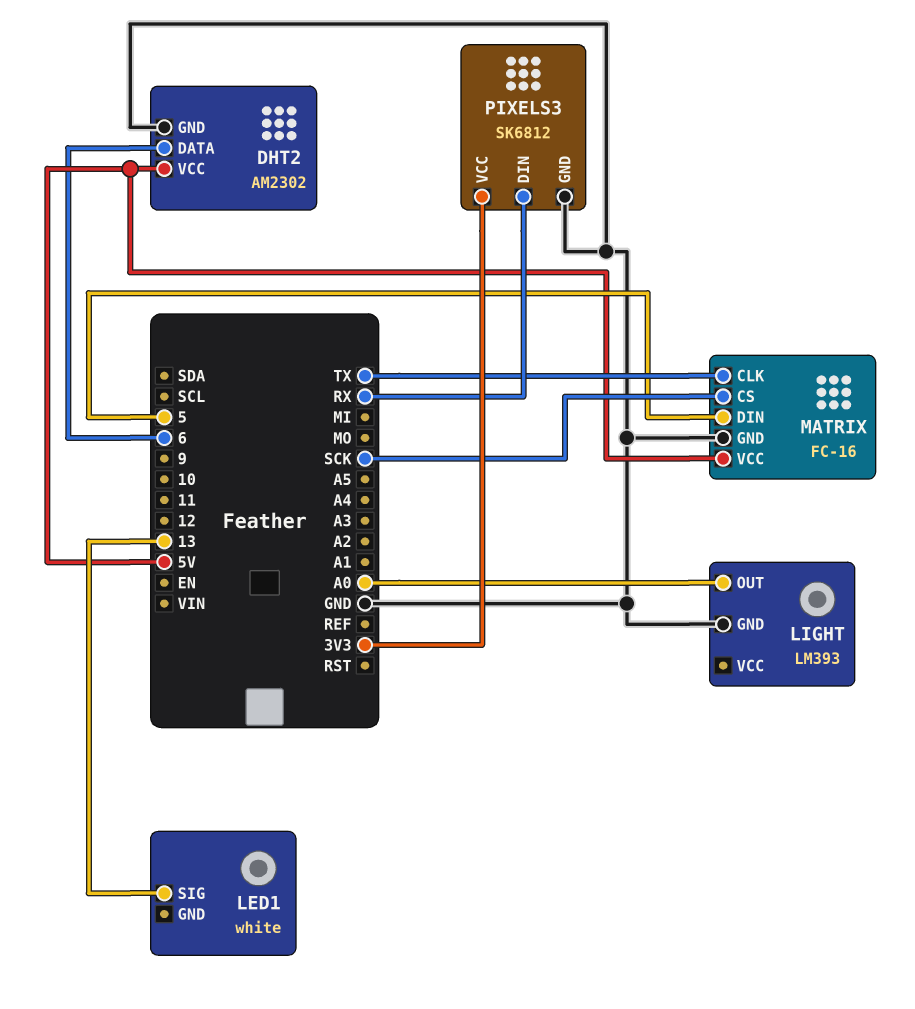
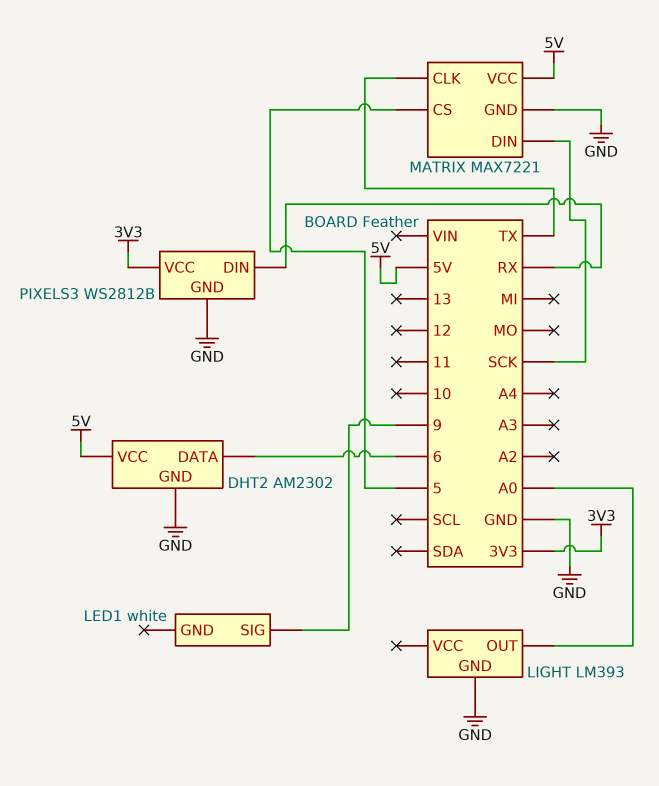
LED1 pin SIG: 13 -> 9
MATRIX: FC-16 -> MAX7221
MATRIX pin CS: SCK -> 5
MATRIX pin DIN: 5 -> SCK
PIXELS3: SK6812 -> WS2812B

